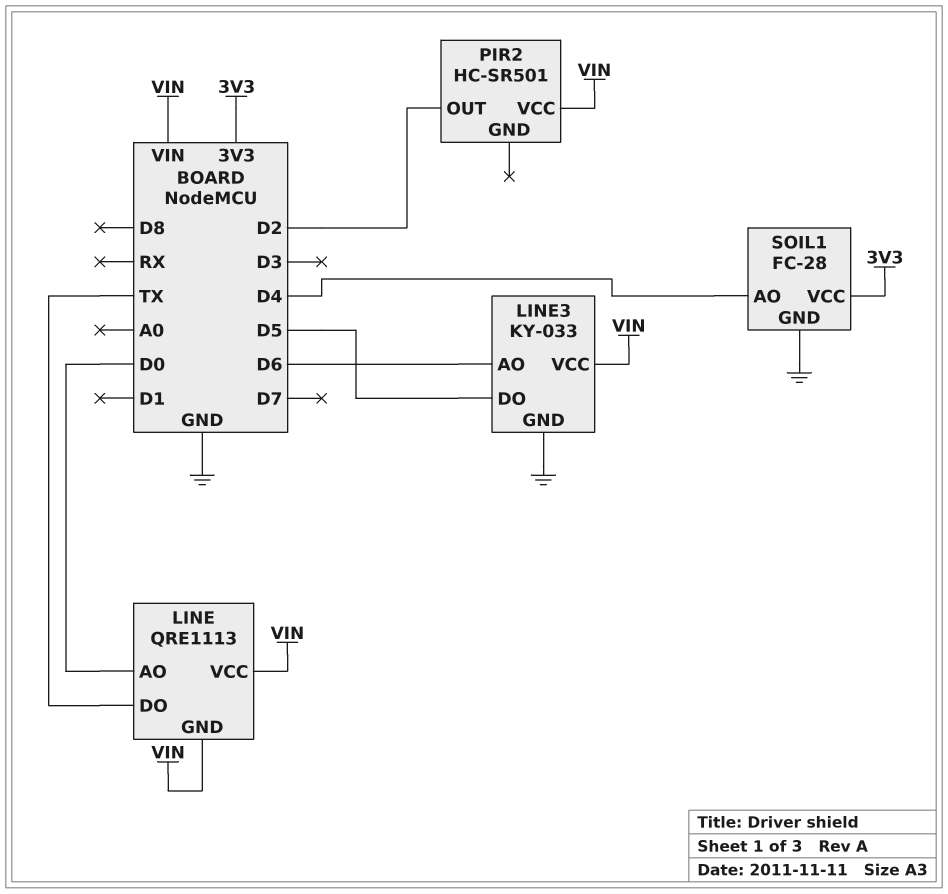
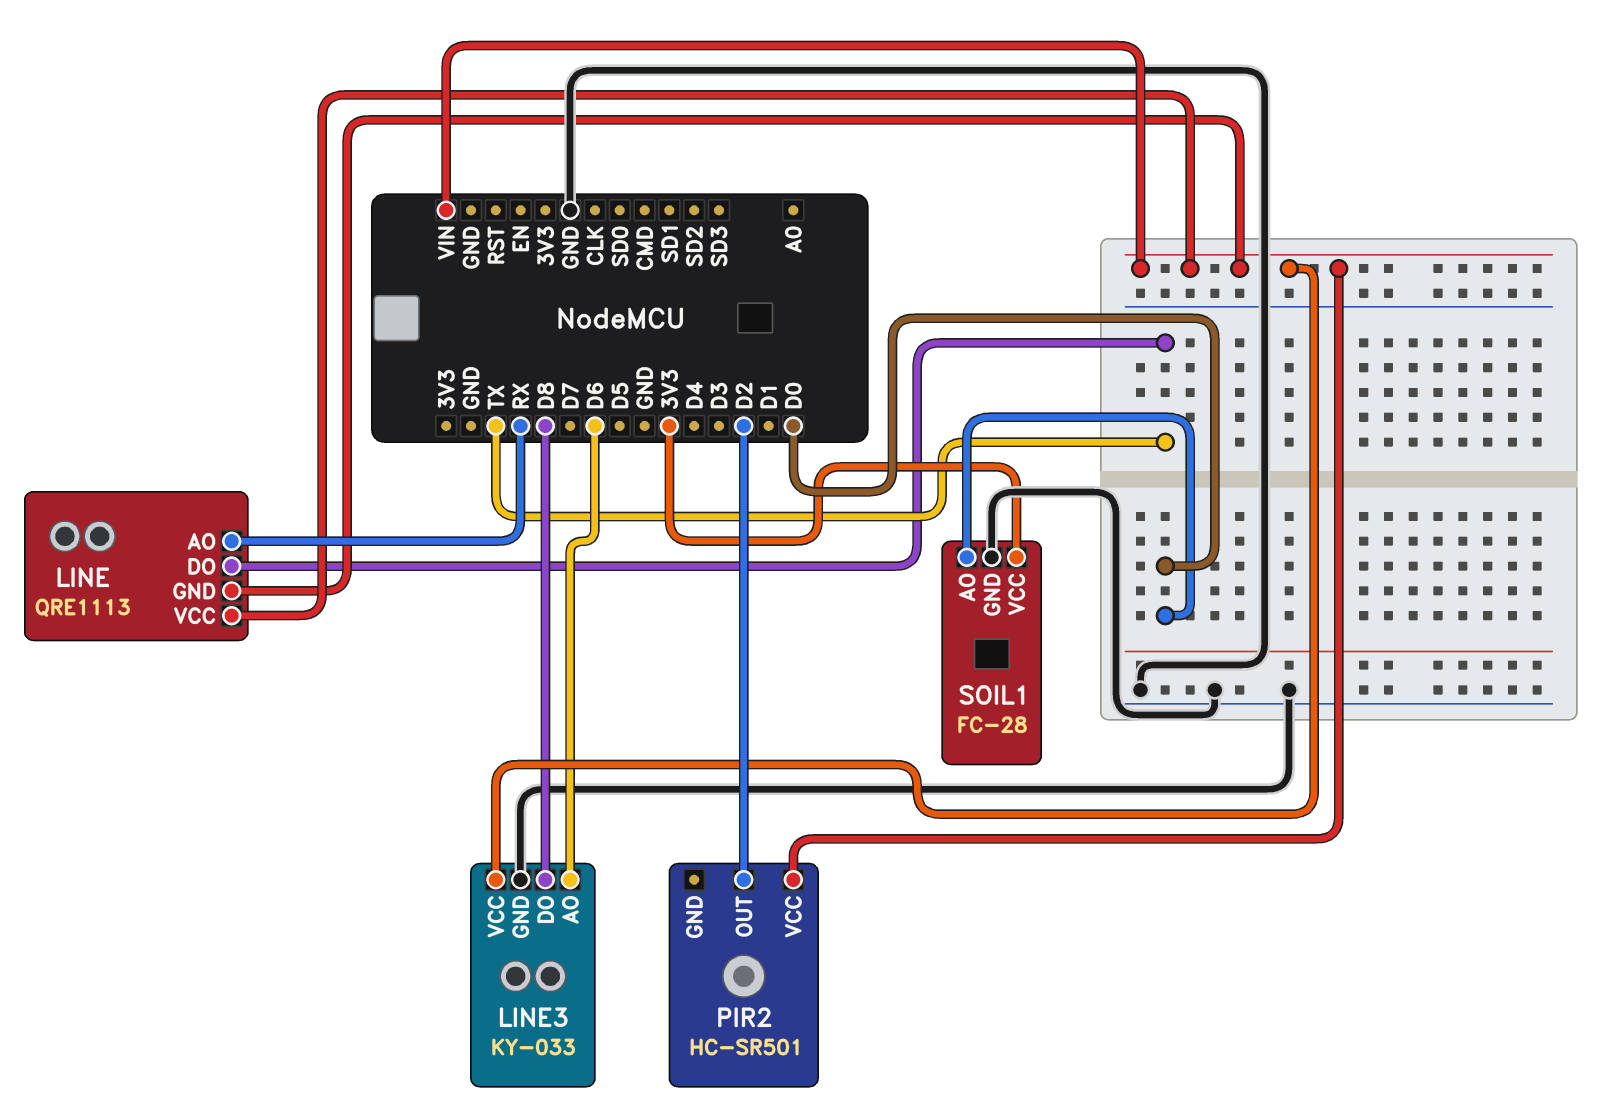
LINE pin AO: D0 -> RX
LINE3 pin DO: D5 -> D8
SOIL1 pin AO: D4 -> D0

